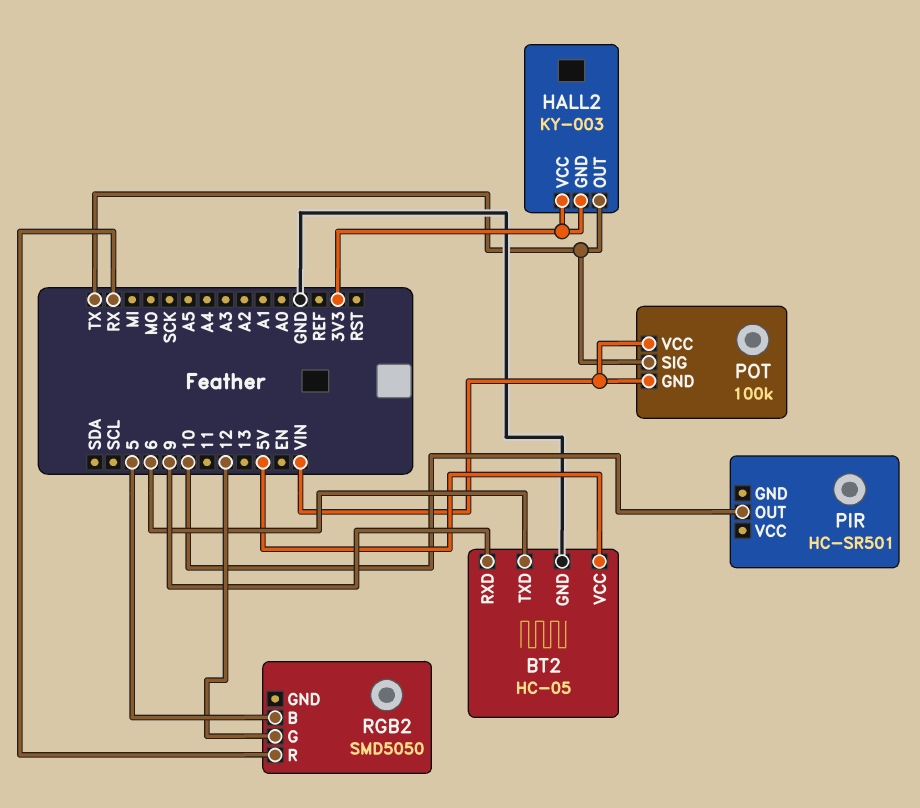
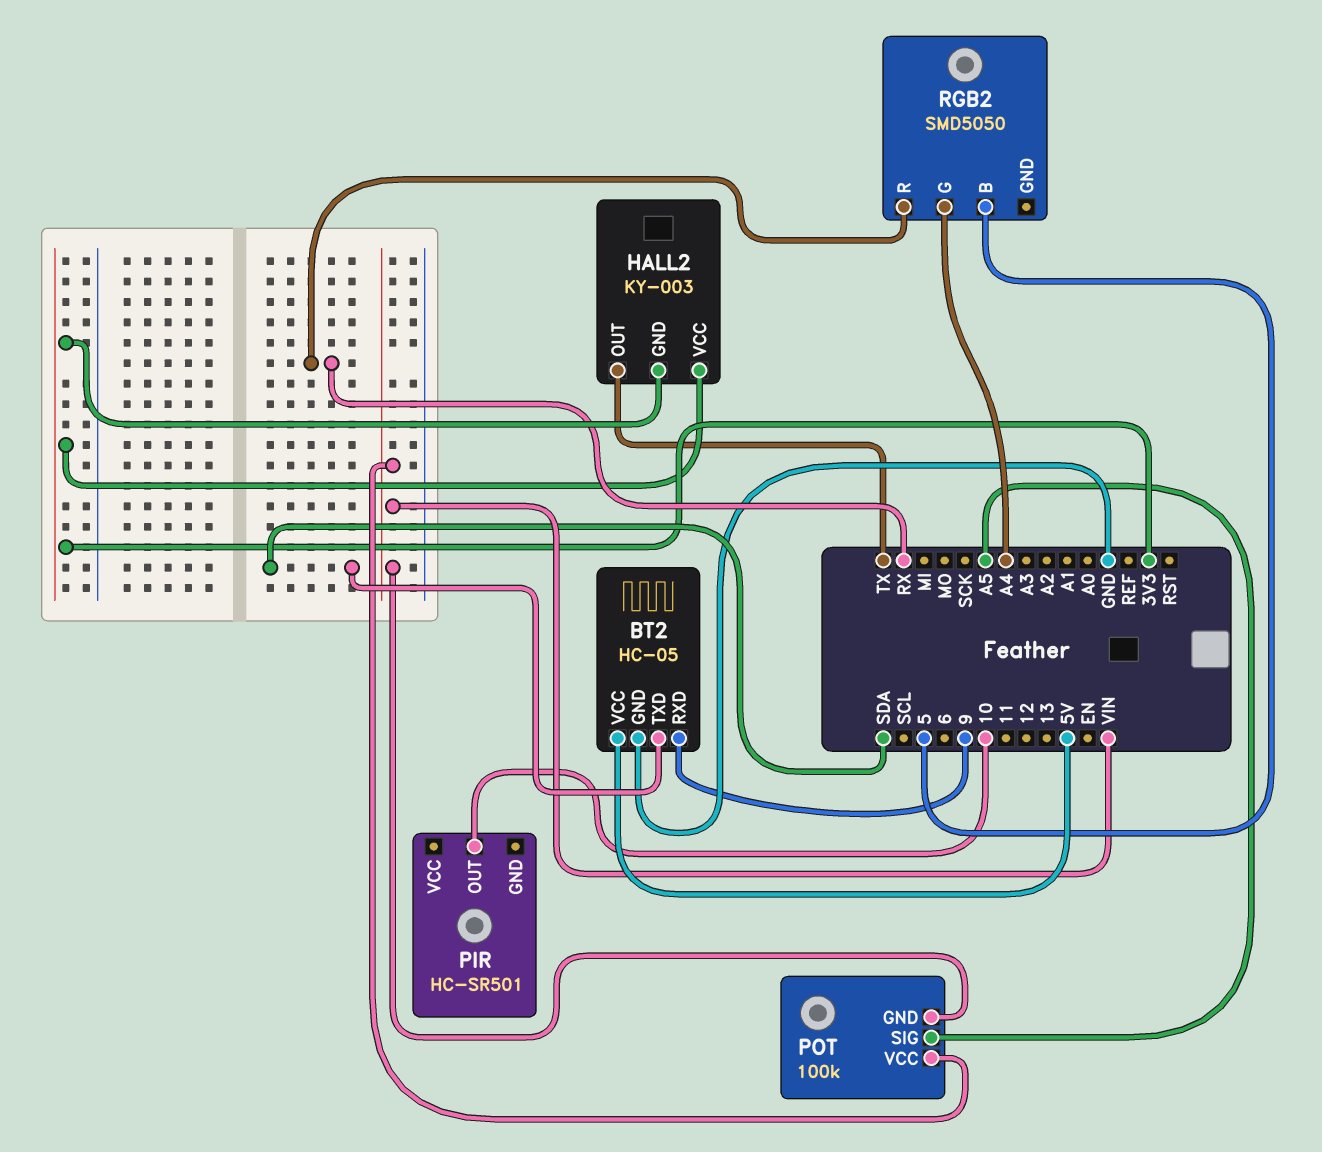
BT2 pin TXD: 6 -> SDA
POT pin SIG: TX -> A5
RGB2 pin G: 12 -> A4

